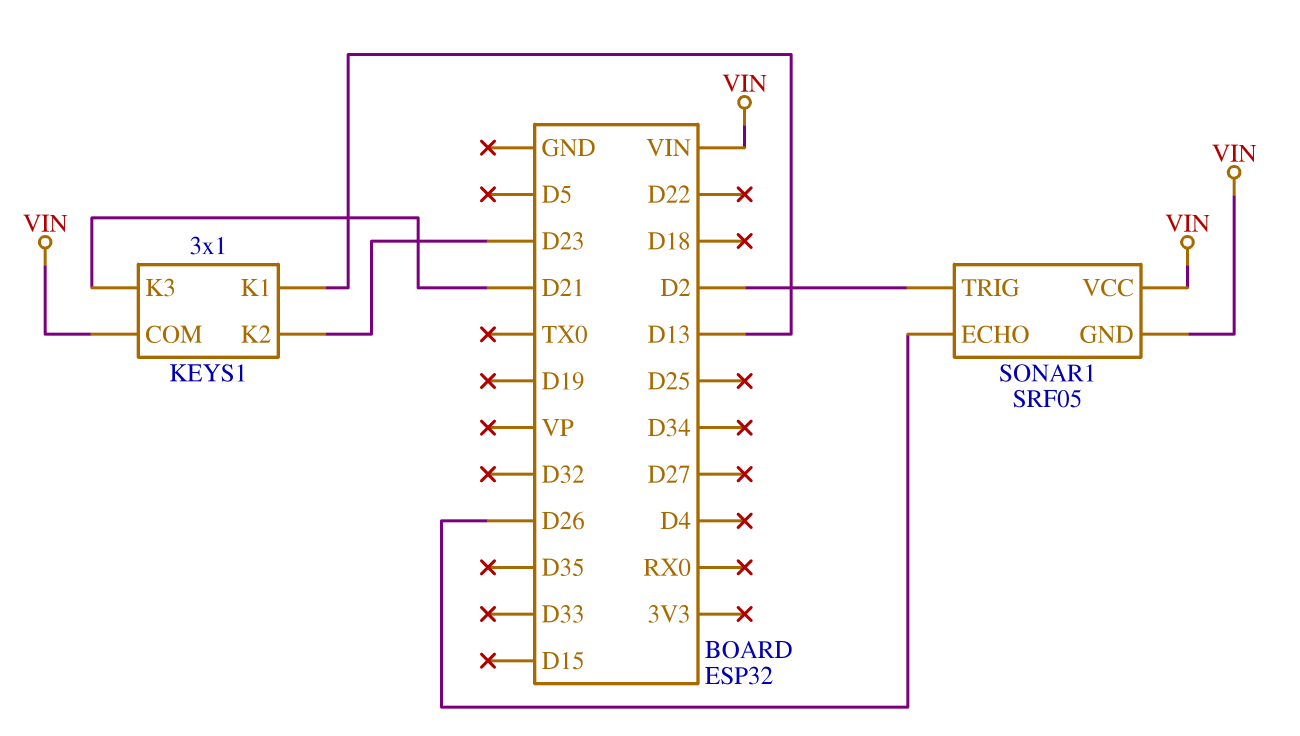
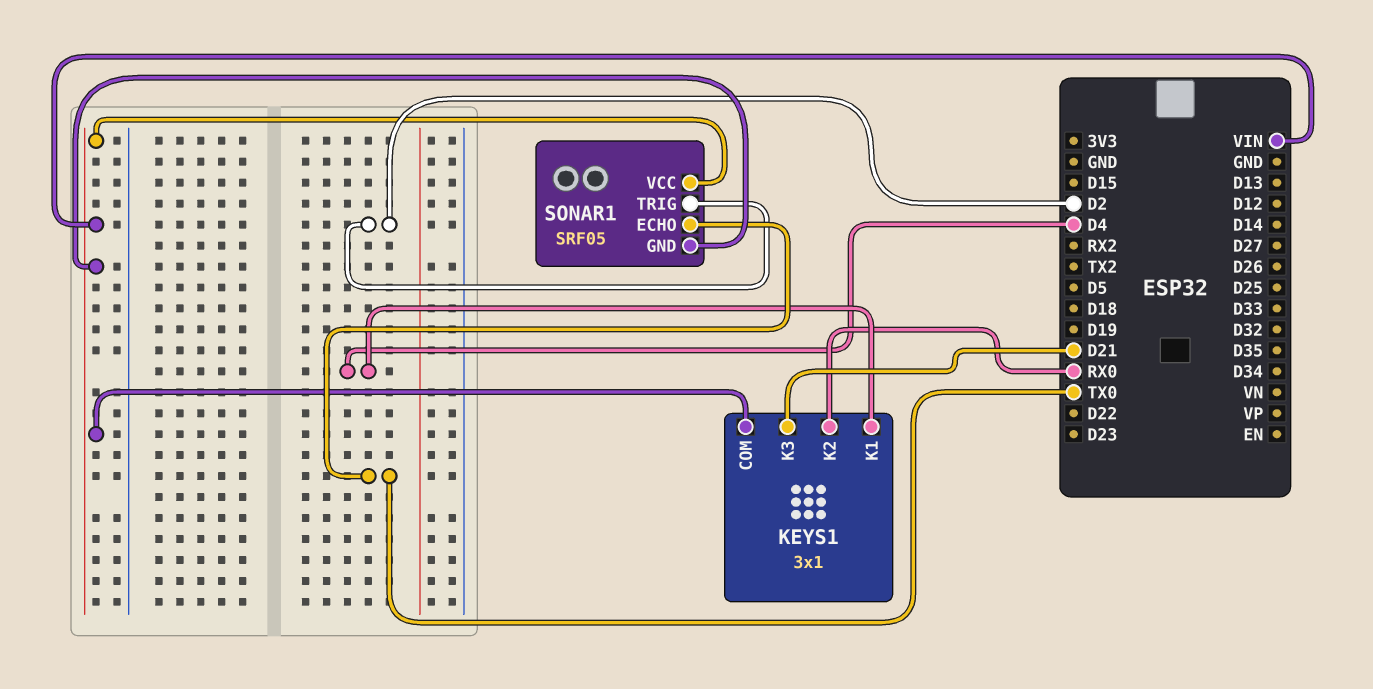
KEYS1 pin K1: D13 -> D4
KEYS1 pin K2: D23 -> RX0
SONAR1 pin ECHO: D26 -> TX0

